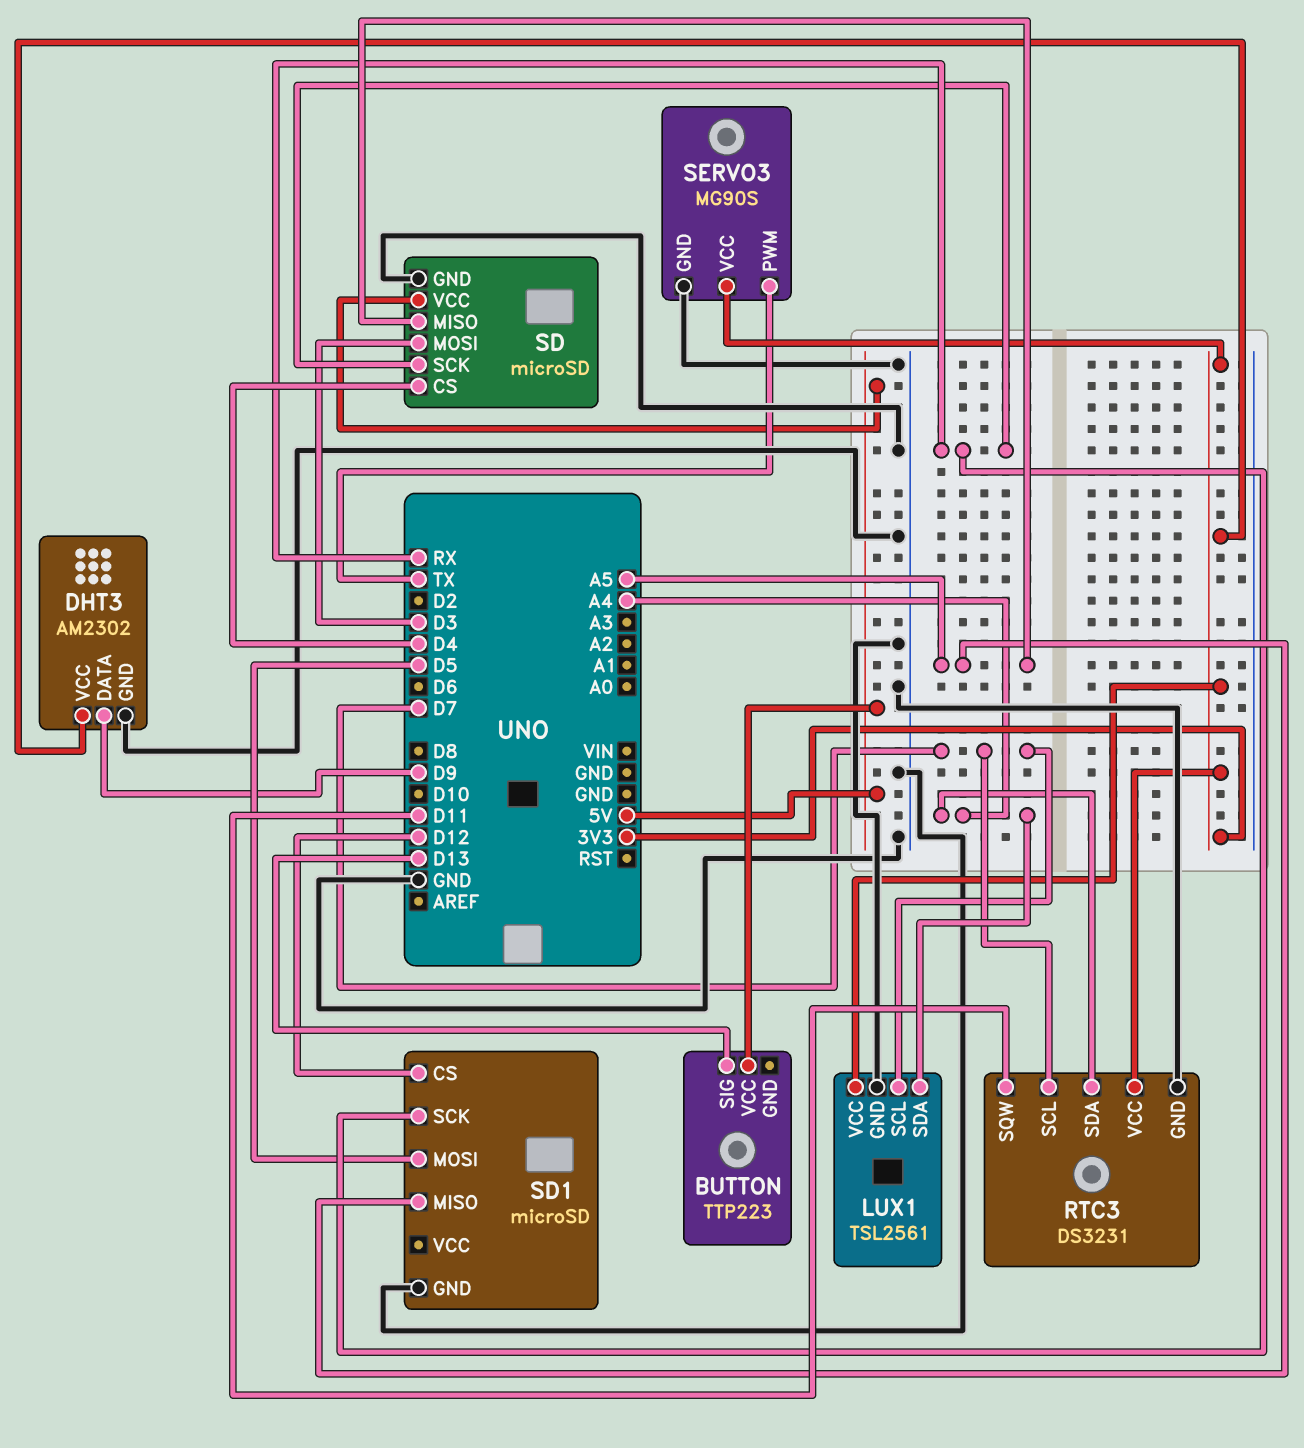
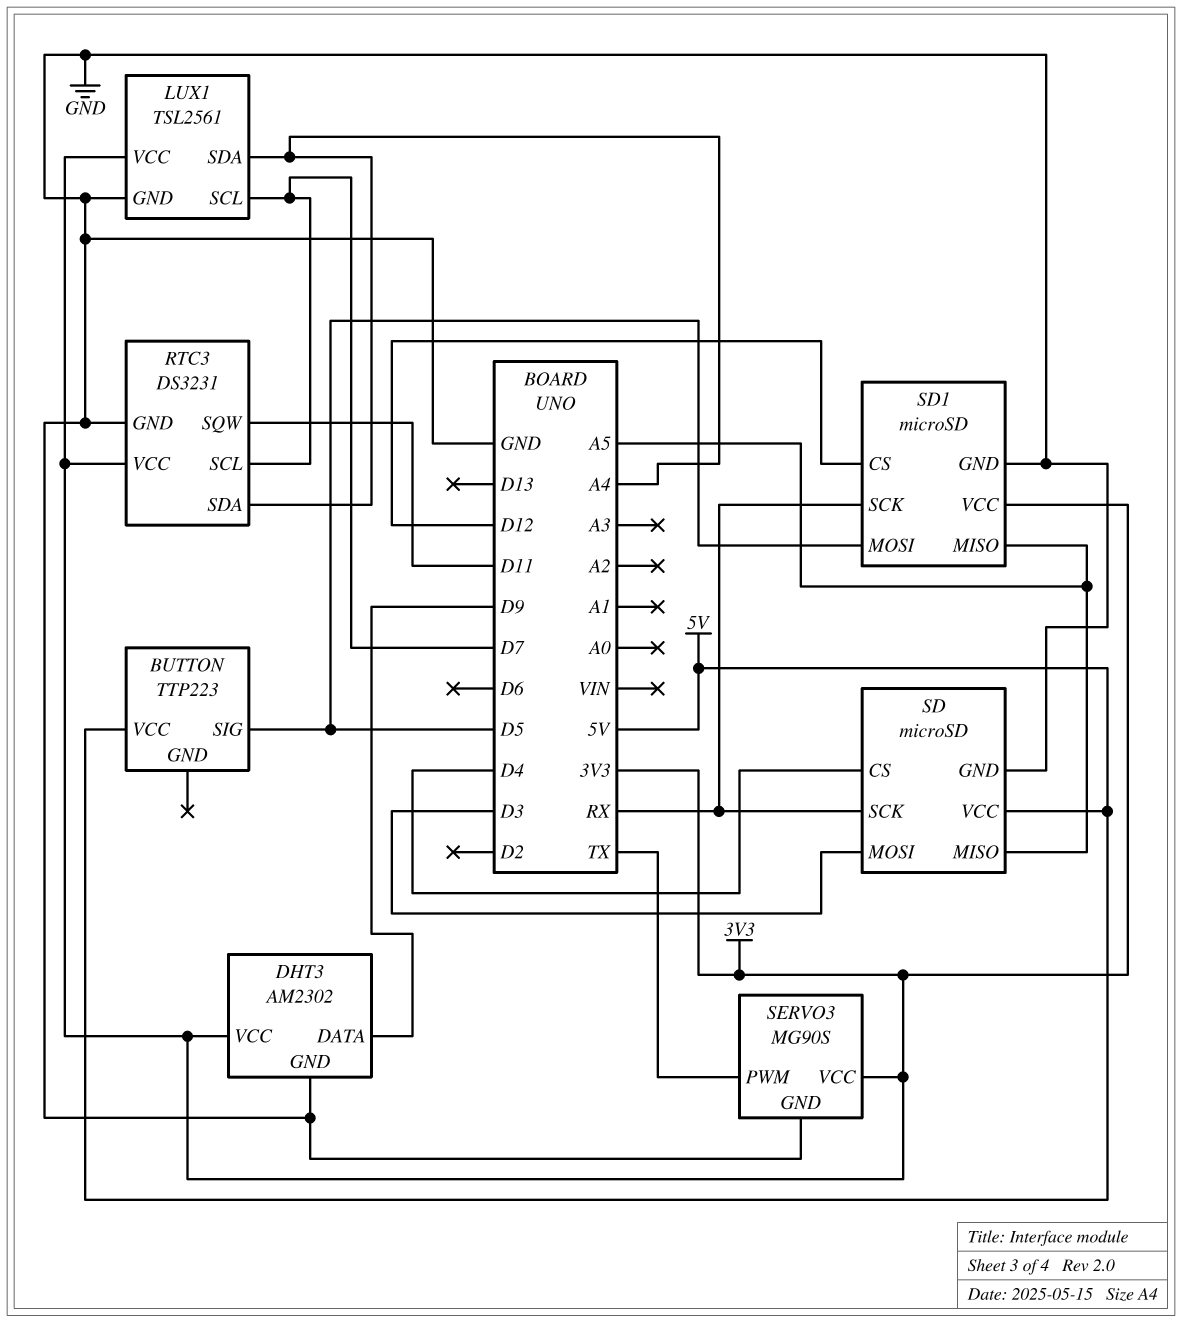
BUTTON pin SIG: D13 -> D5
SD1 pin VCC: none -> 3V3

